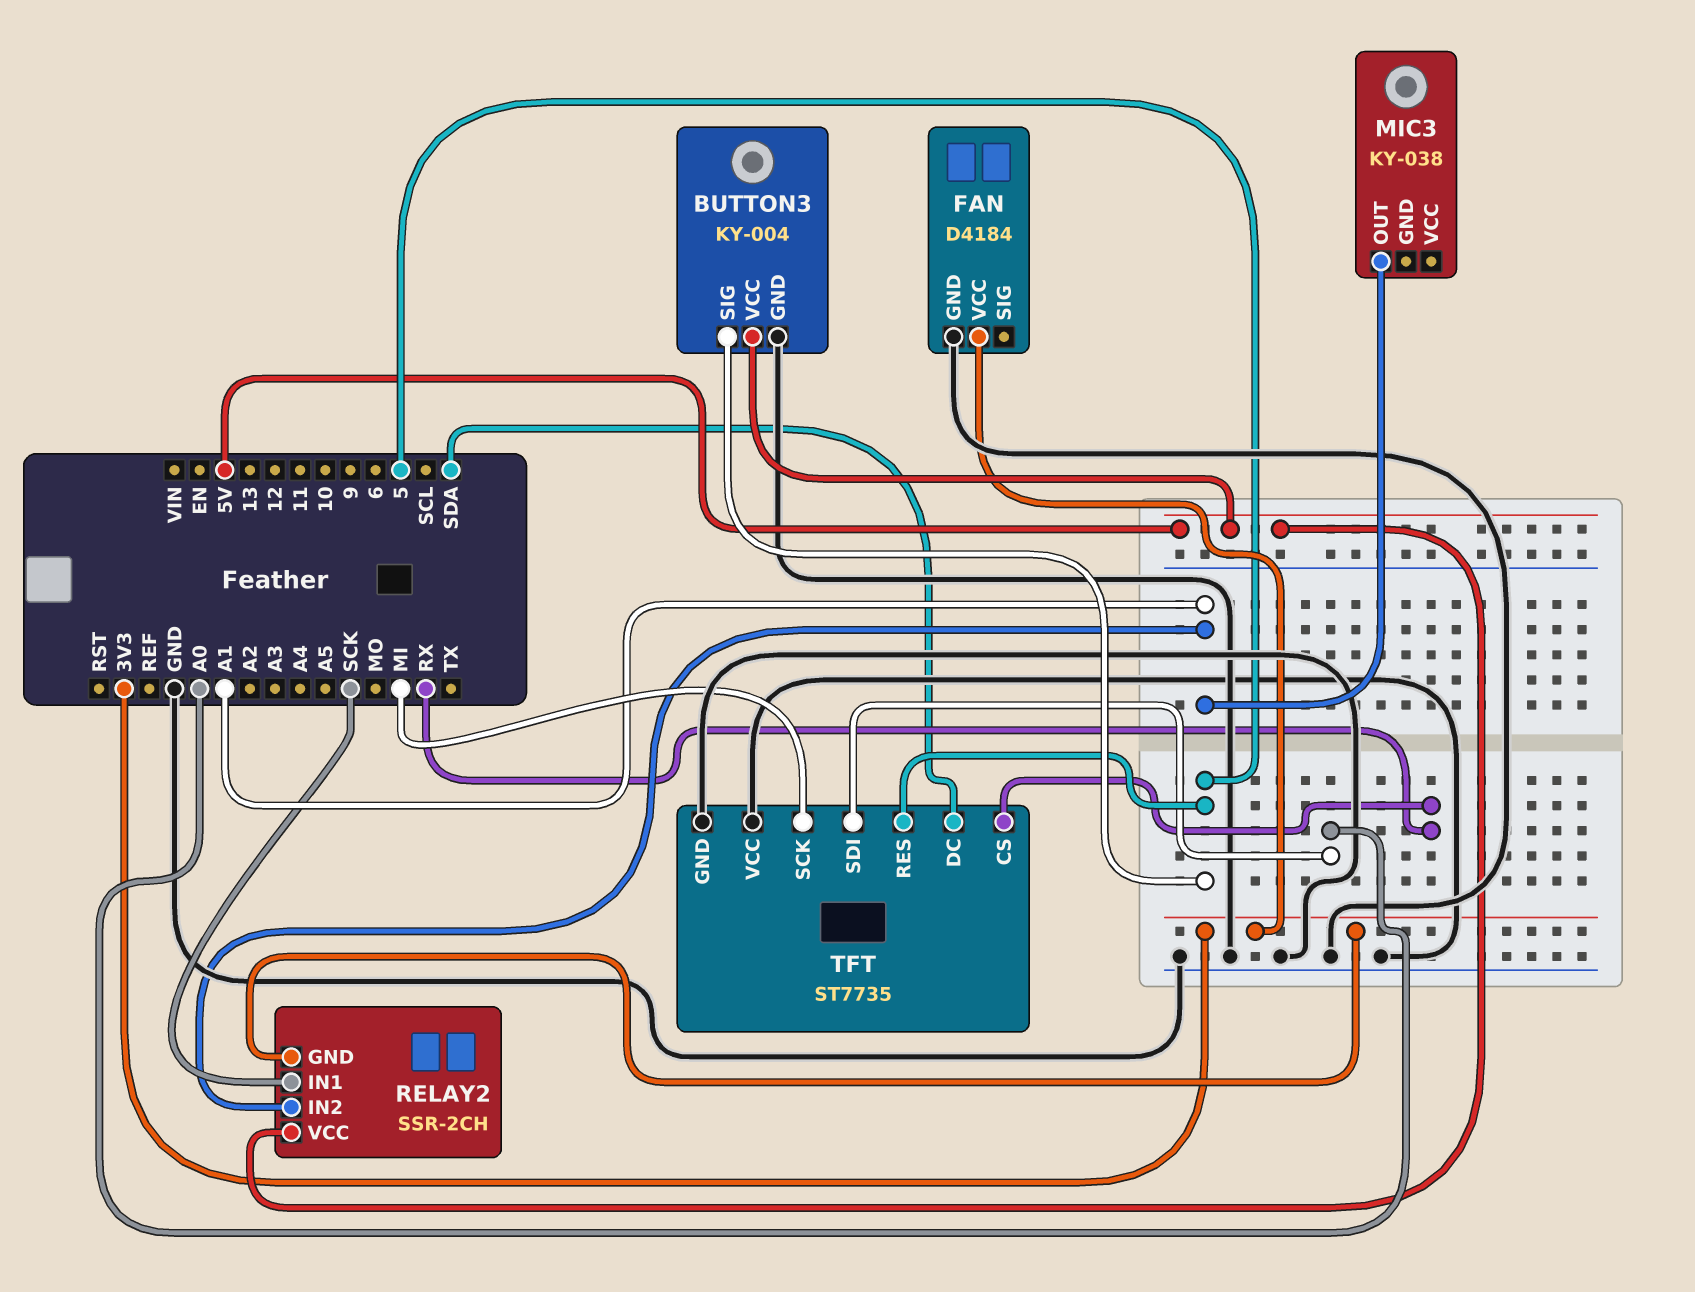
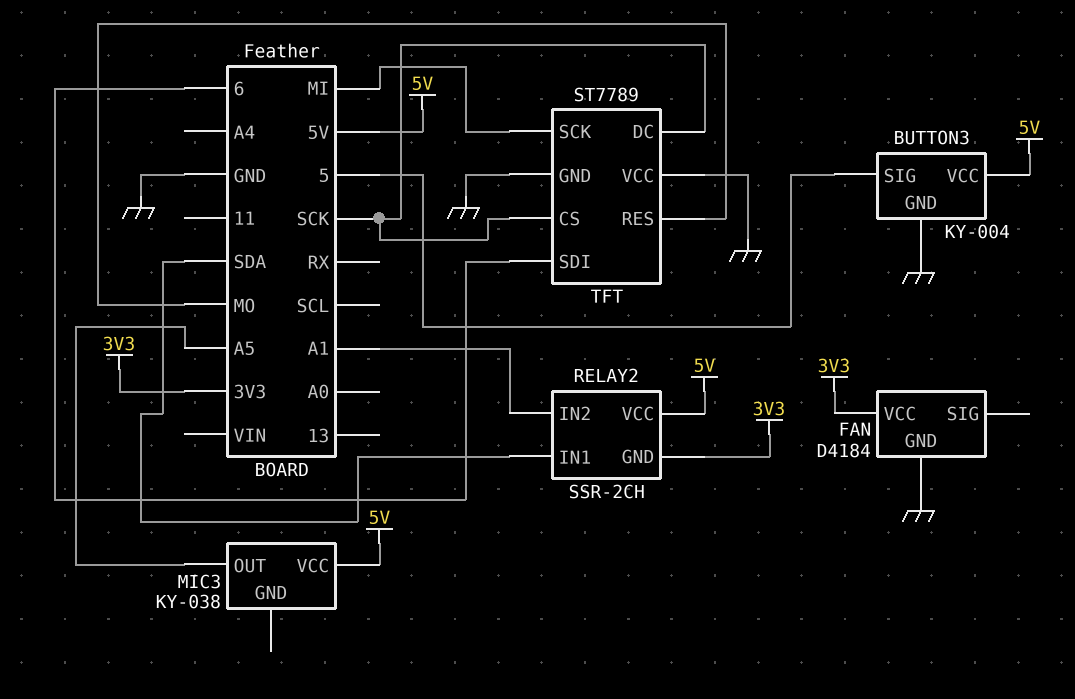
MIC3 pin OUT: A1 -> A5
MIC3 pin VCC: none -> 5V
RELAY2 pin IN1: SCK -> SDA
TFT: ST7735 -> ST7789
TFT pin CS: RX -> SCK
TFT pin DC: SDA -> SCK
TFT pin RES: 5 -> MO
TFT pin SDI: A0 -> 6

